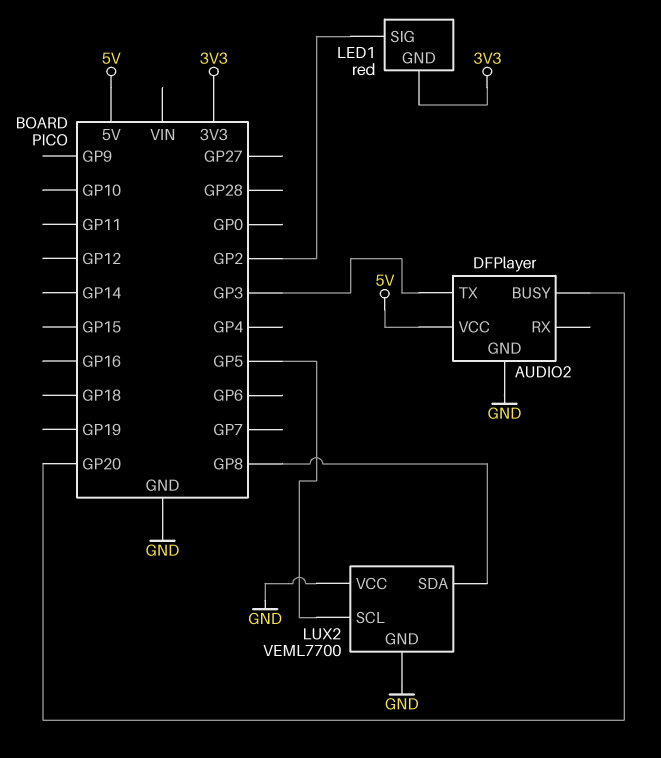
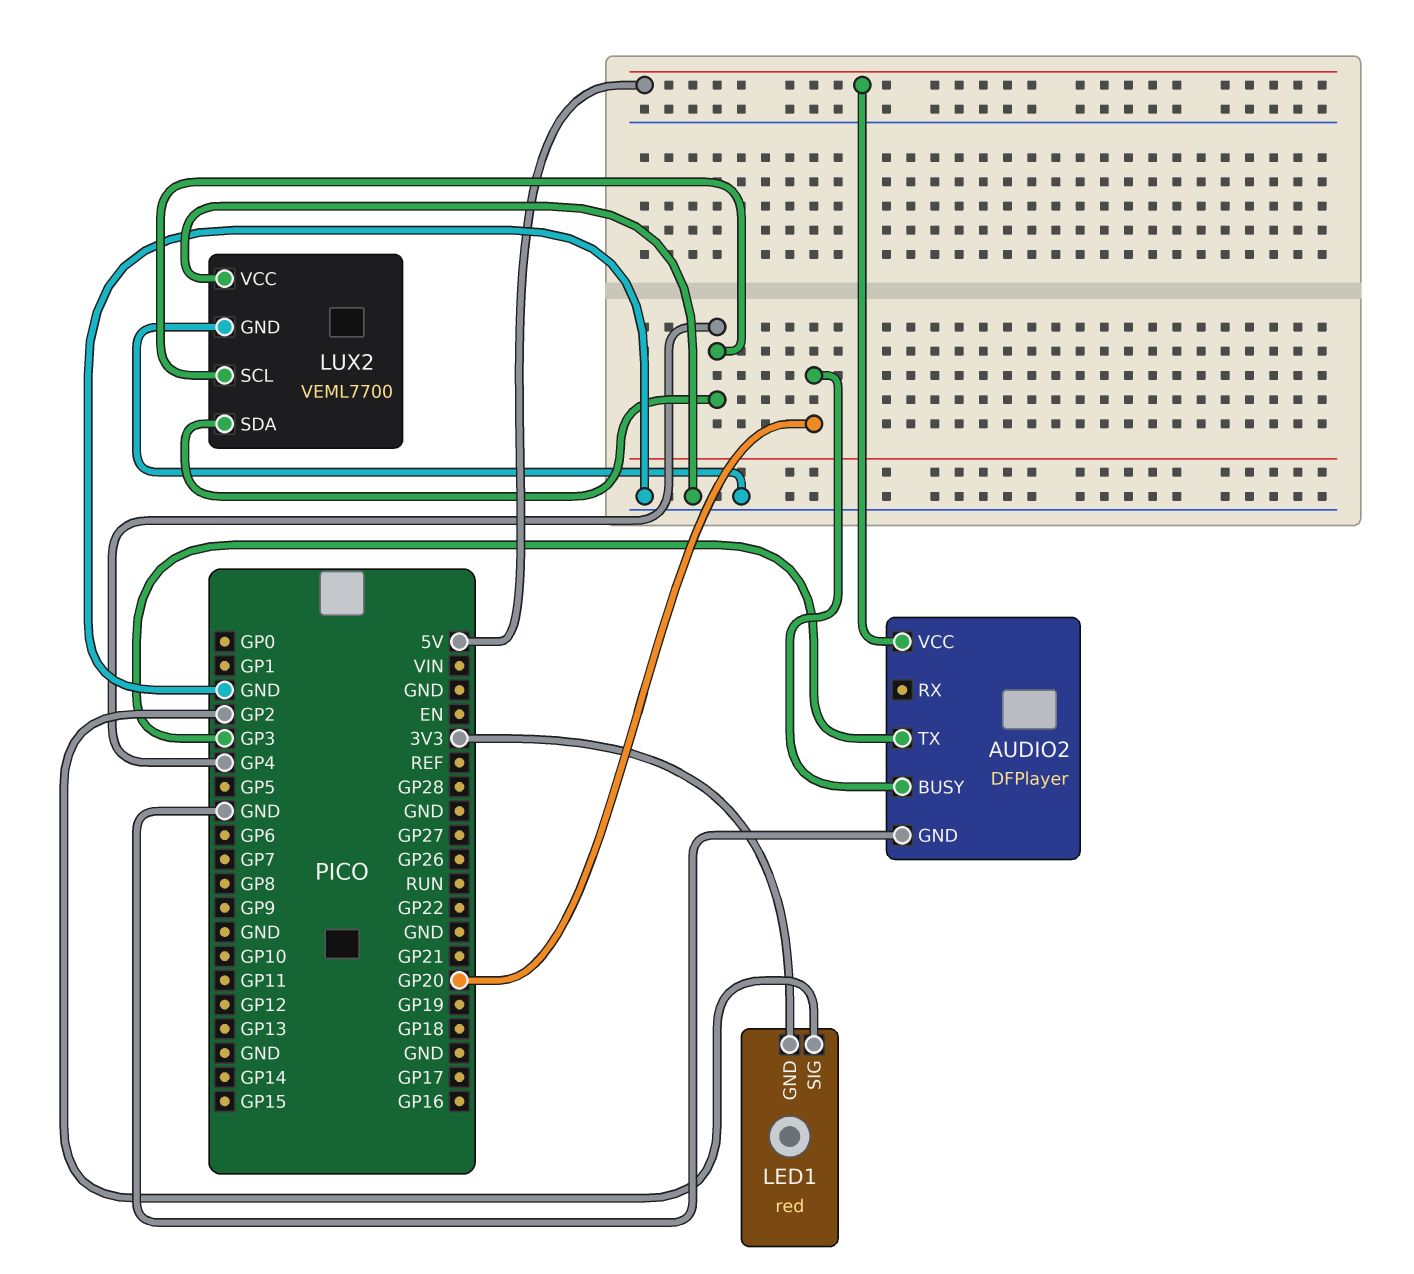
LUX2 pin SCL: GP5 -> GP4
LUX2 pin SDA: GP8 -> GP4

